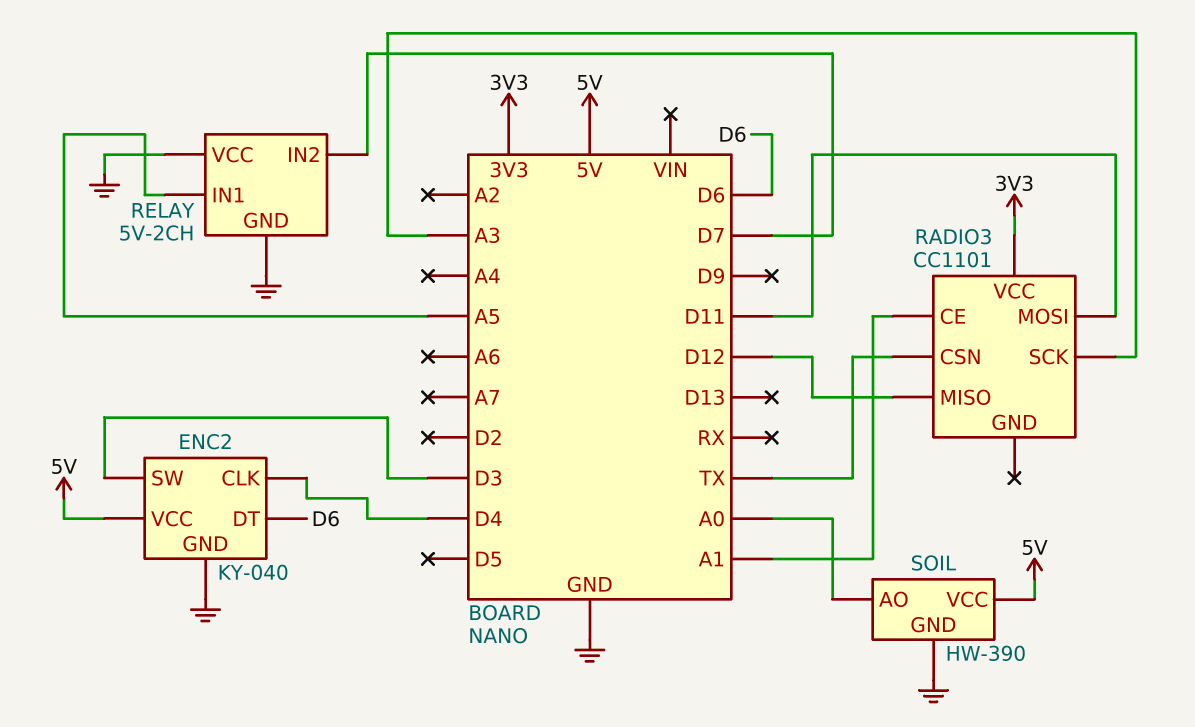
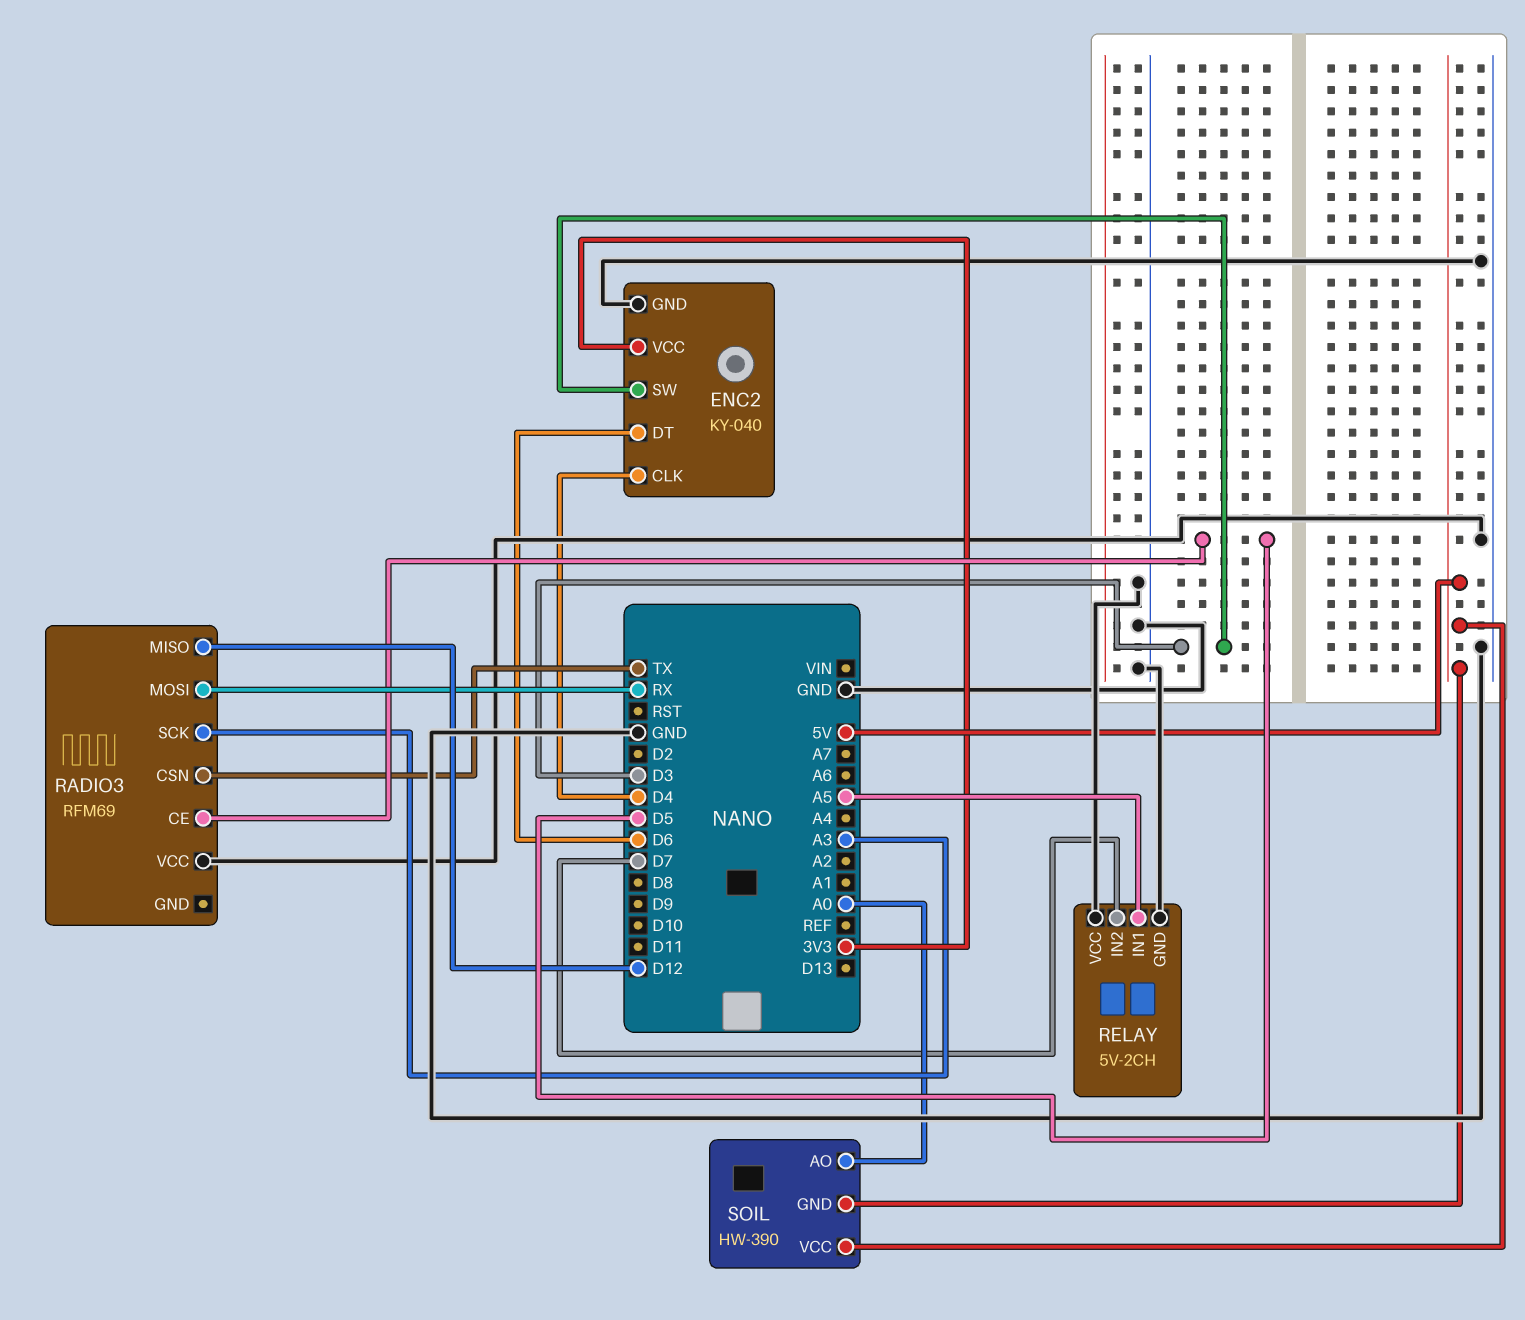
ENC2 pin VCC: 5V -> 3V3
RADIO3: CC1101 -> RFM69
RADIO3 pin CE: A1 -> D5
RADIO3 pin MOSI: D11 -> RX
RADIO3 pin VCC: 3V3 -> GND
SOIL pin GND: GND -> 5V

